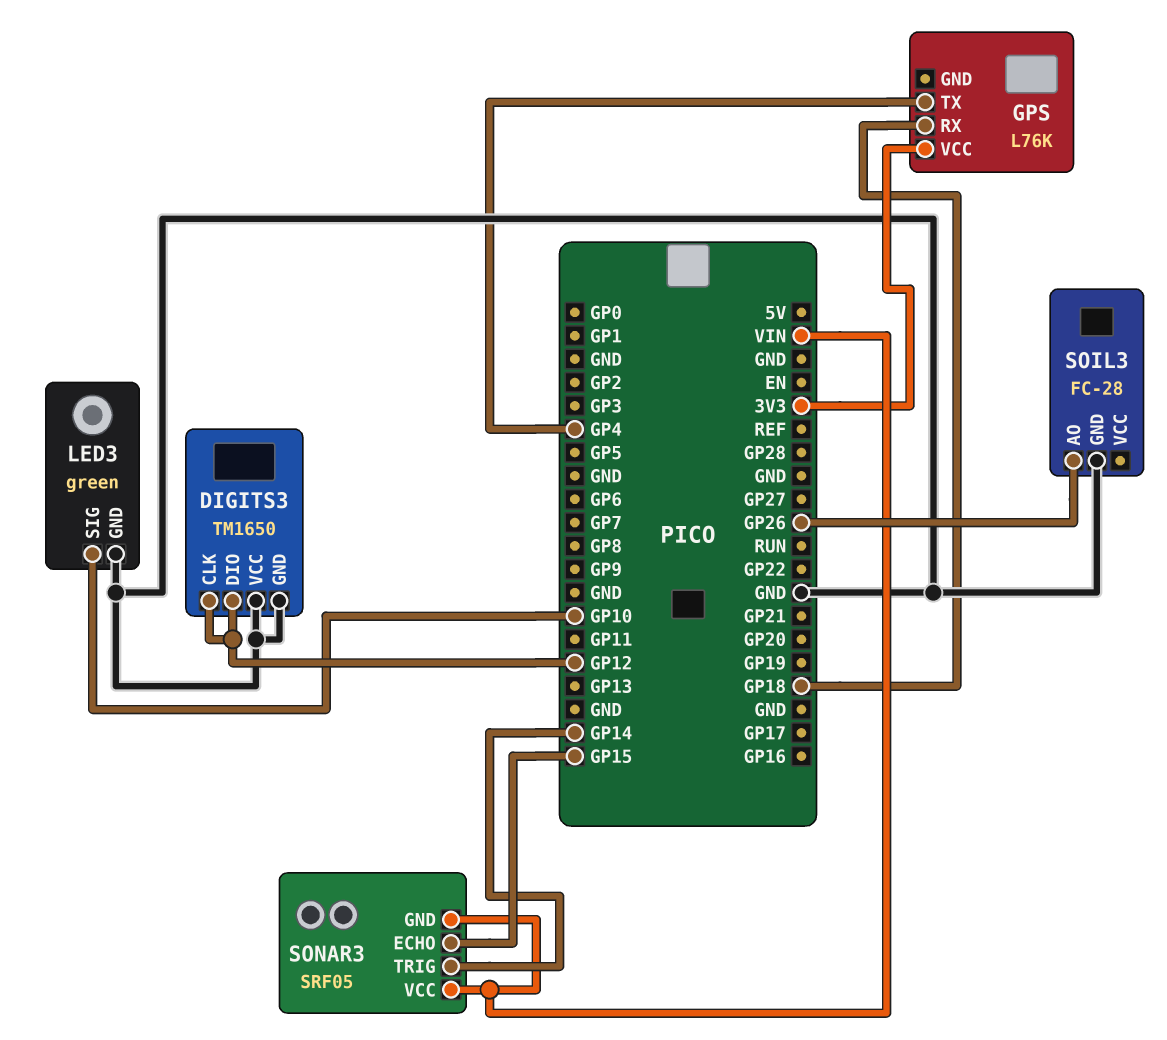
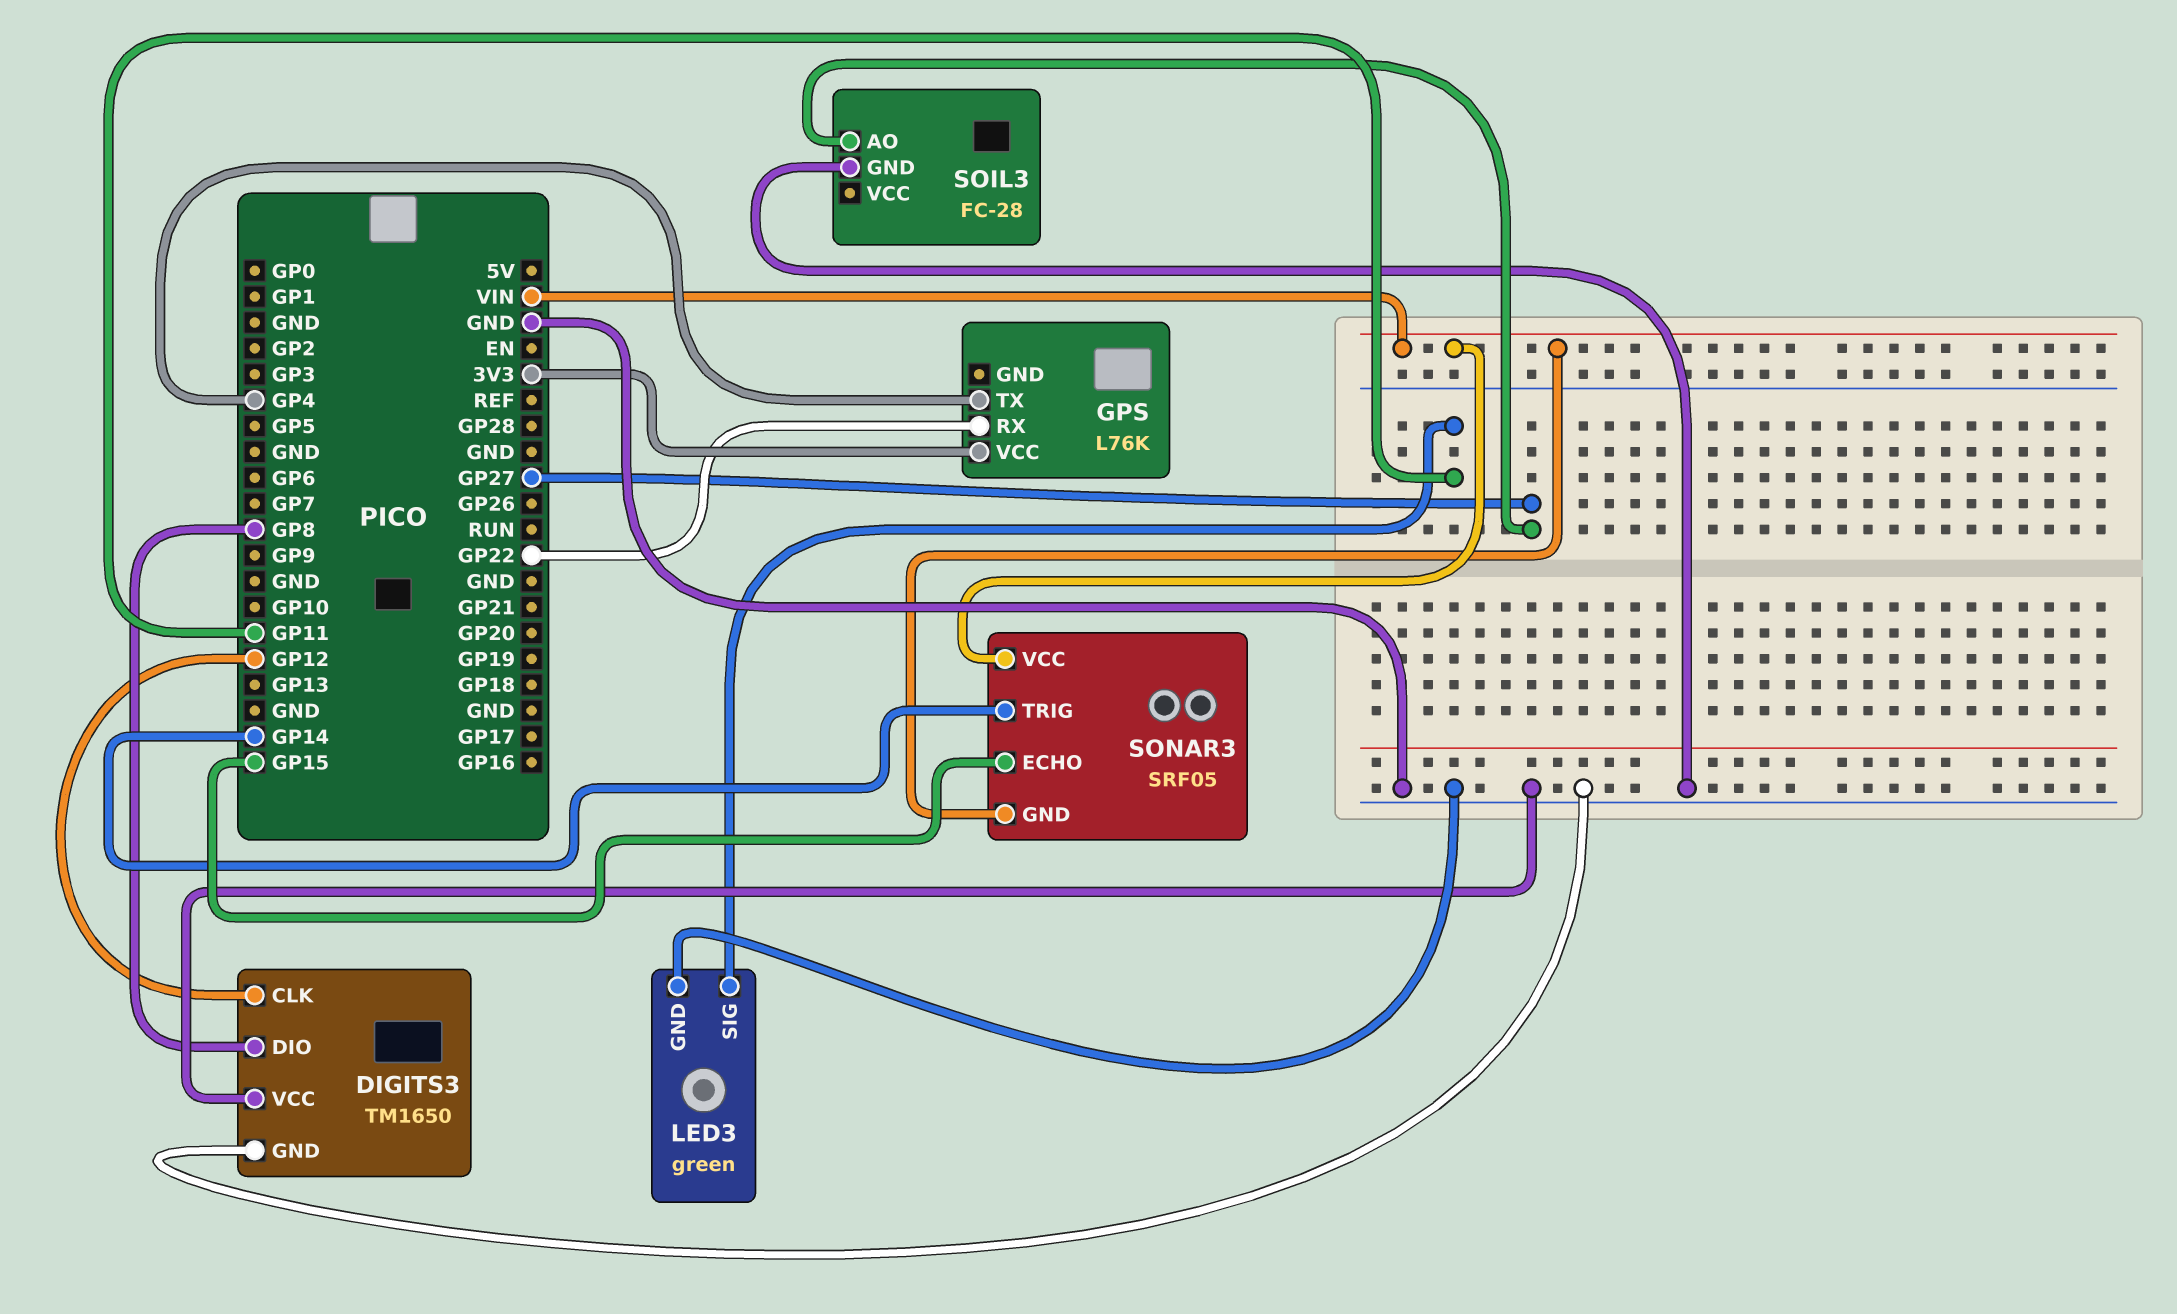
DIGITS3 pin DIO: GP12 -> GP8
GPS pin RX: GP18 -> GP22
LED3 pin SIG: GP10 -> GP11
SOIL3 pin AO: GP26 -> GP27

